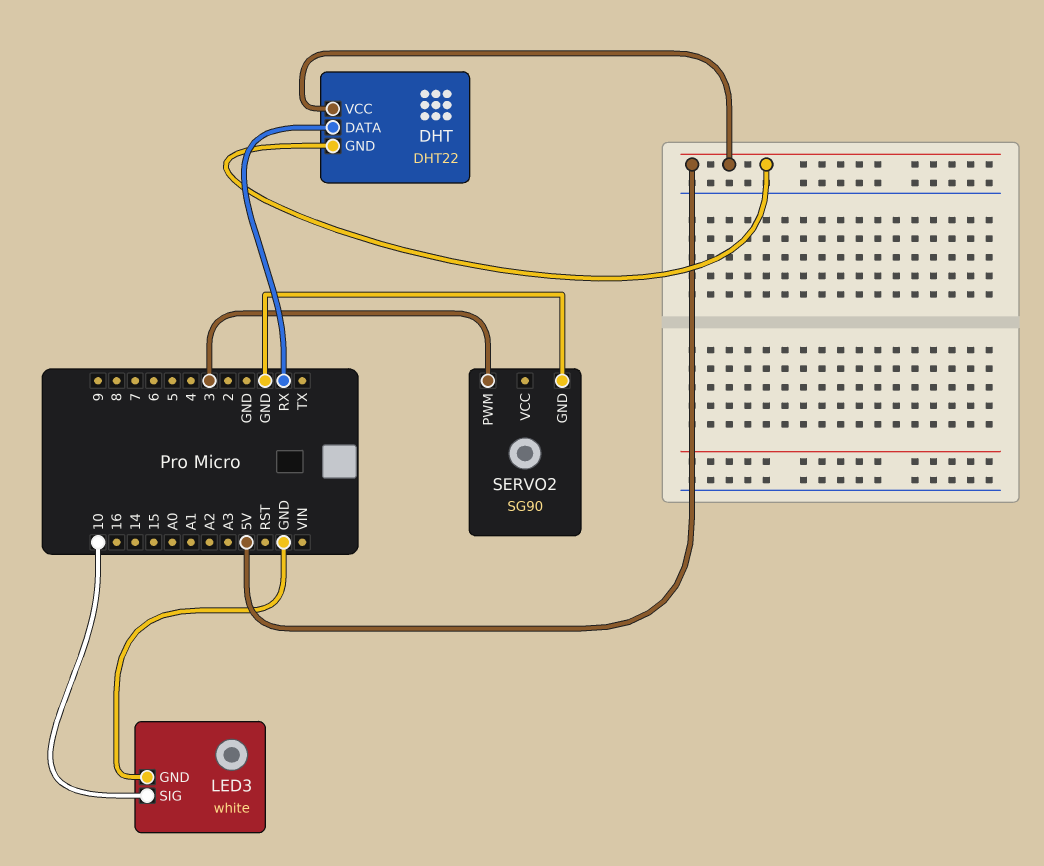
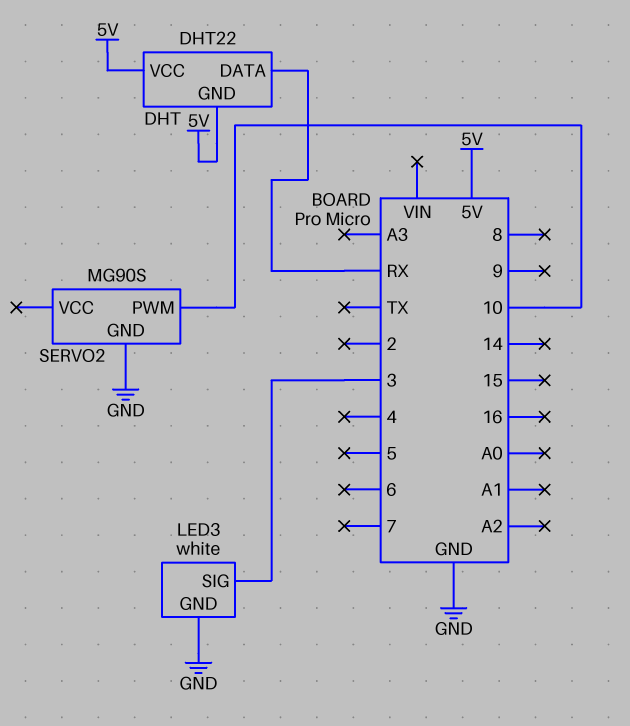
LED3 pin SIG: 10 -> 3
SERVO2: SG90 -> MG90S
SERVO2 pin PWM: 3 -> 10

